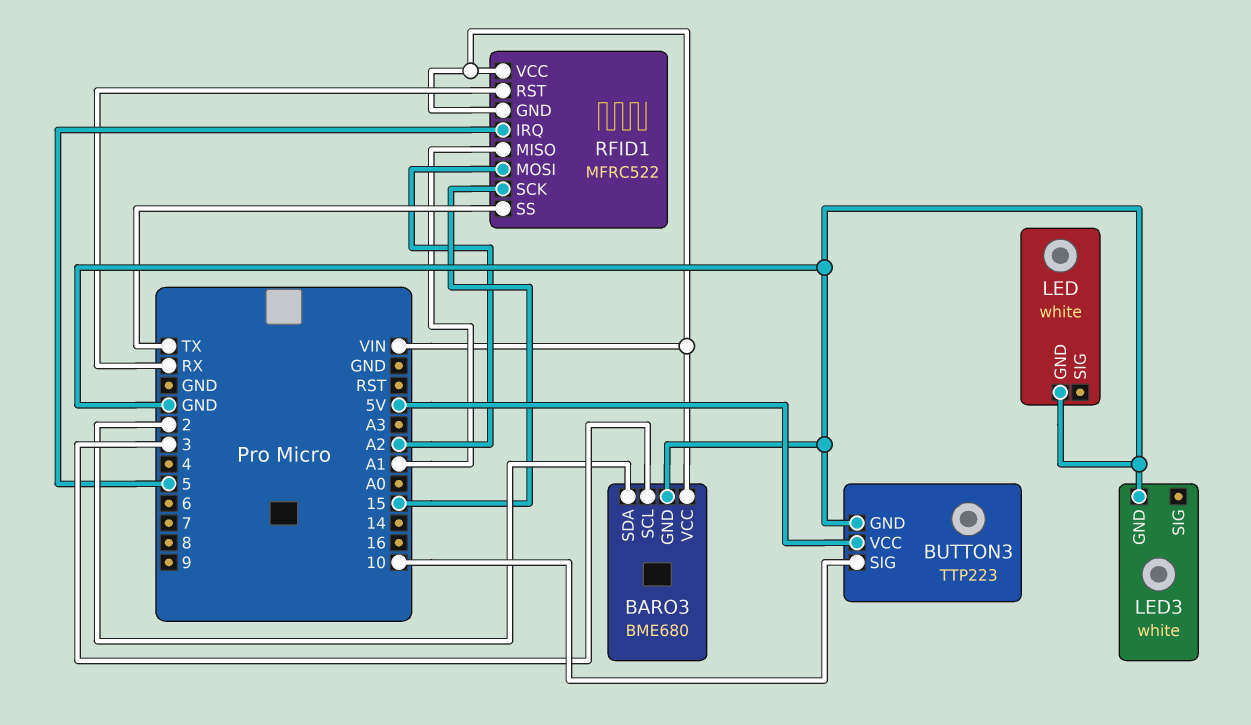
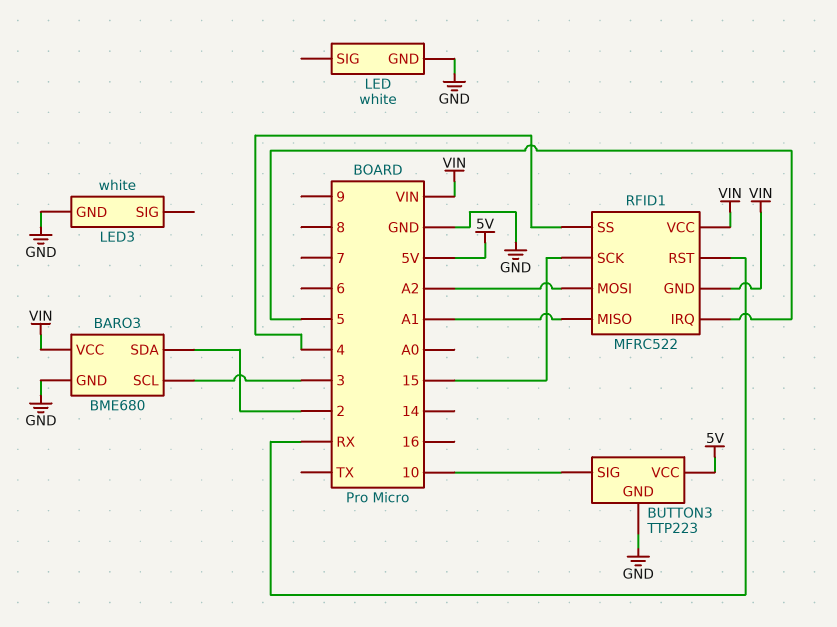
RFID1 pin SS: TX -> 4

